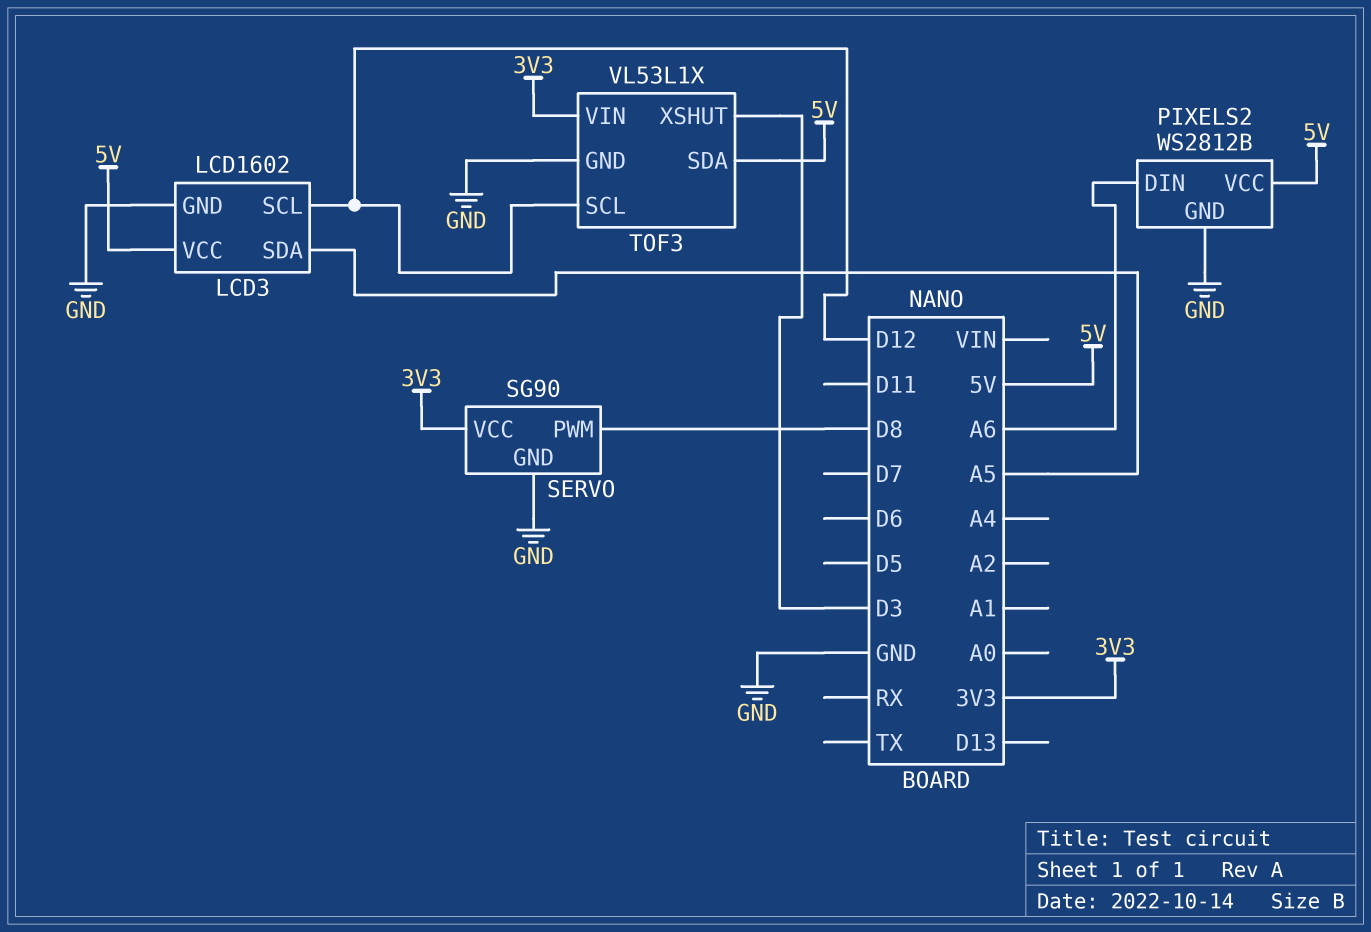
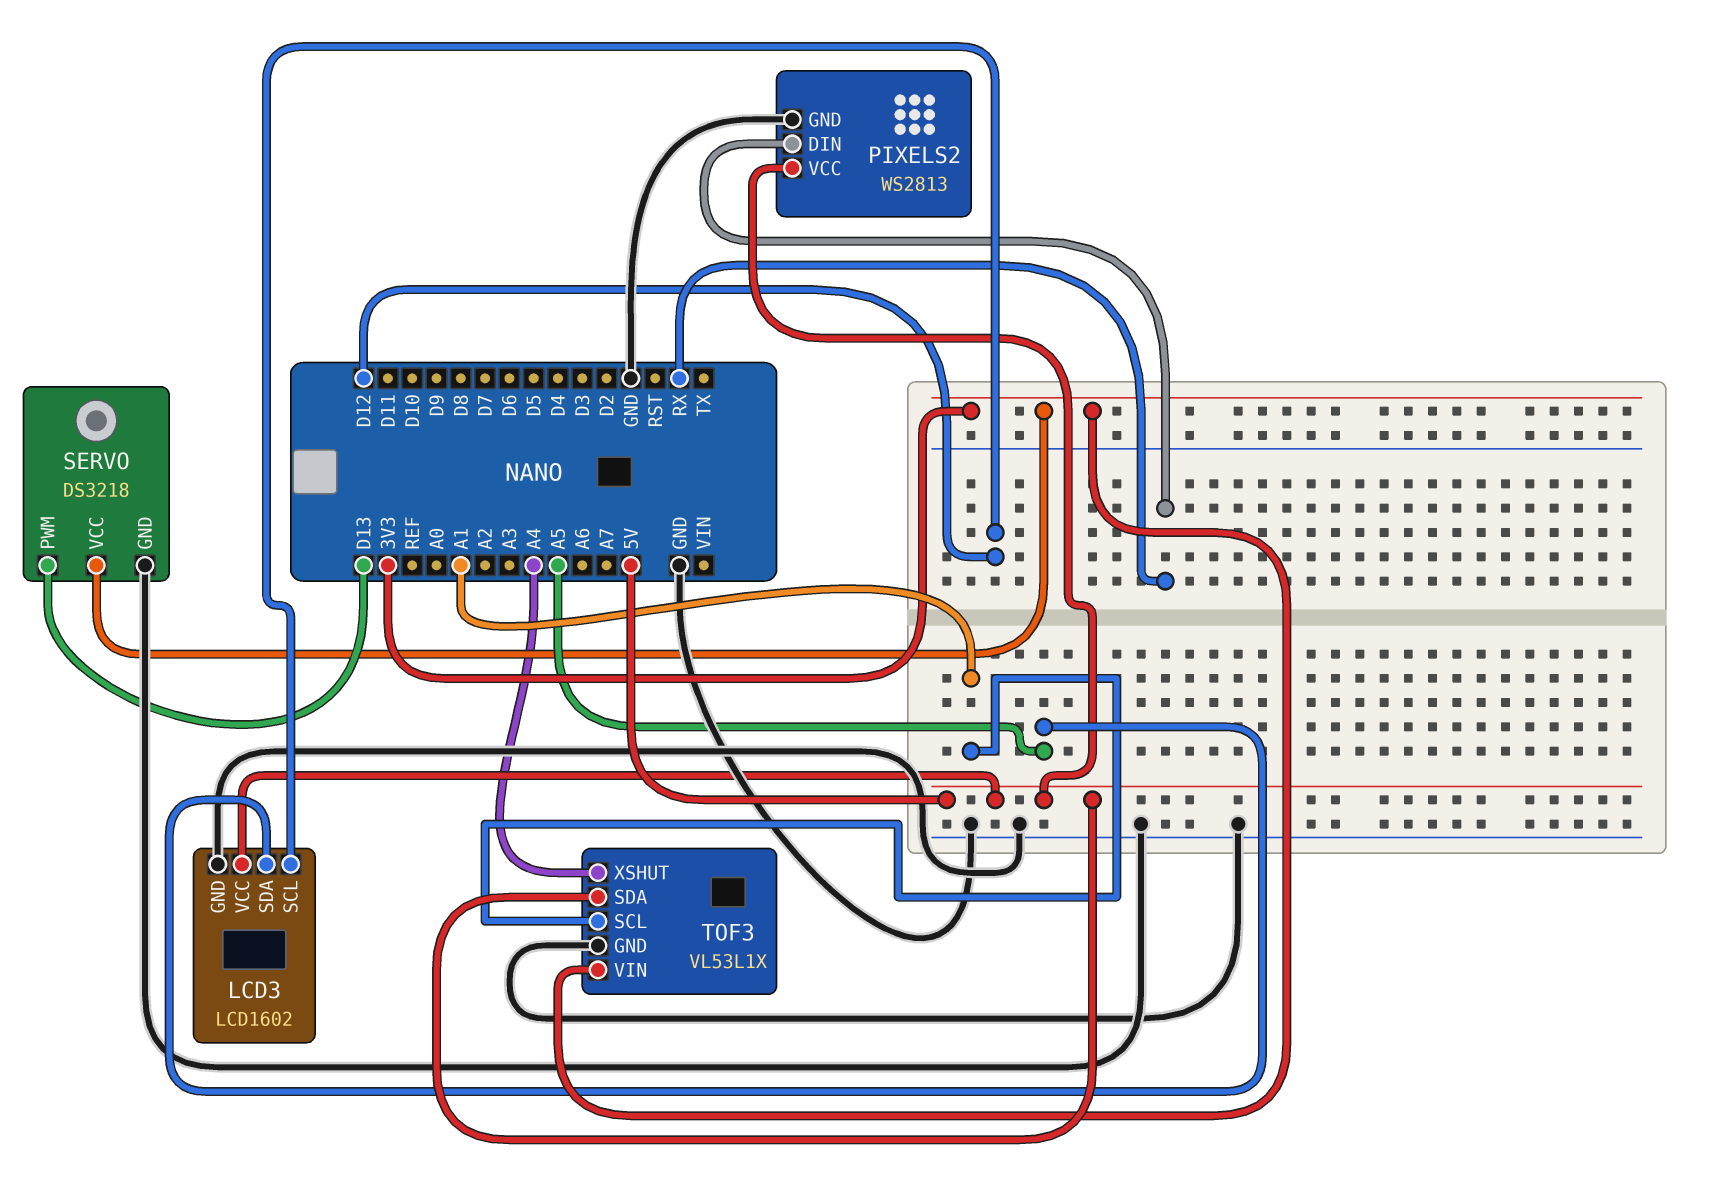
PIXELS2: WS2812B -> WS2813
PIXELS2 pin DIN: A6 -> RX
SERVO: SG90 -> DS3218
SERVO pin PWM: D8 -> D13
TOF3 pin SCL: D12 -> A1
TOF3 pin XSHUT: D3 -> A4

